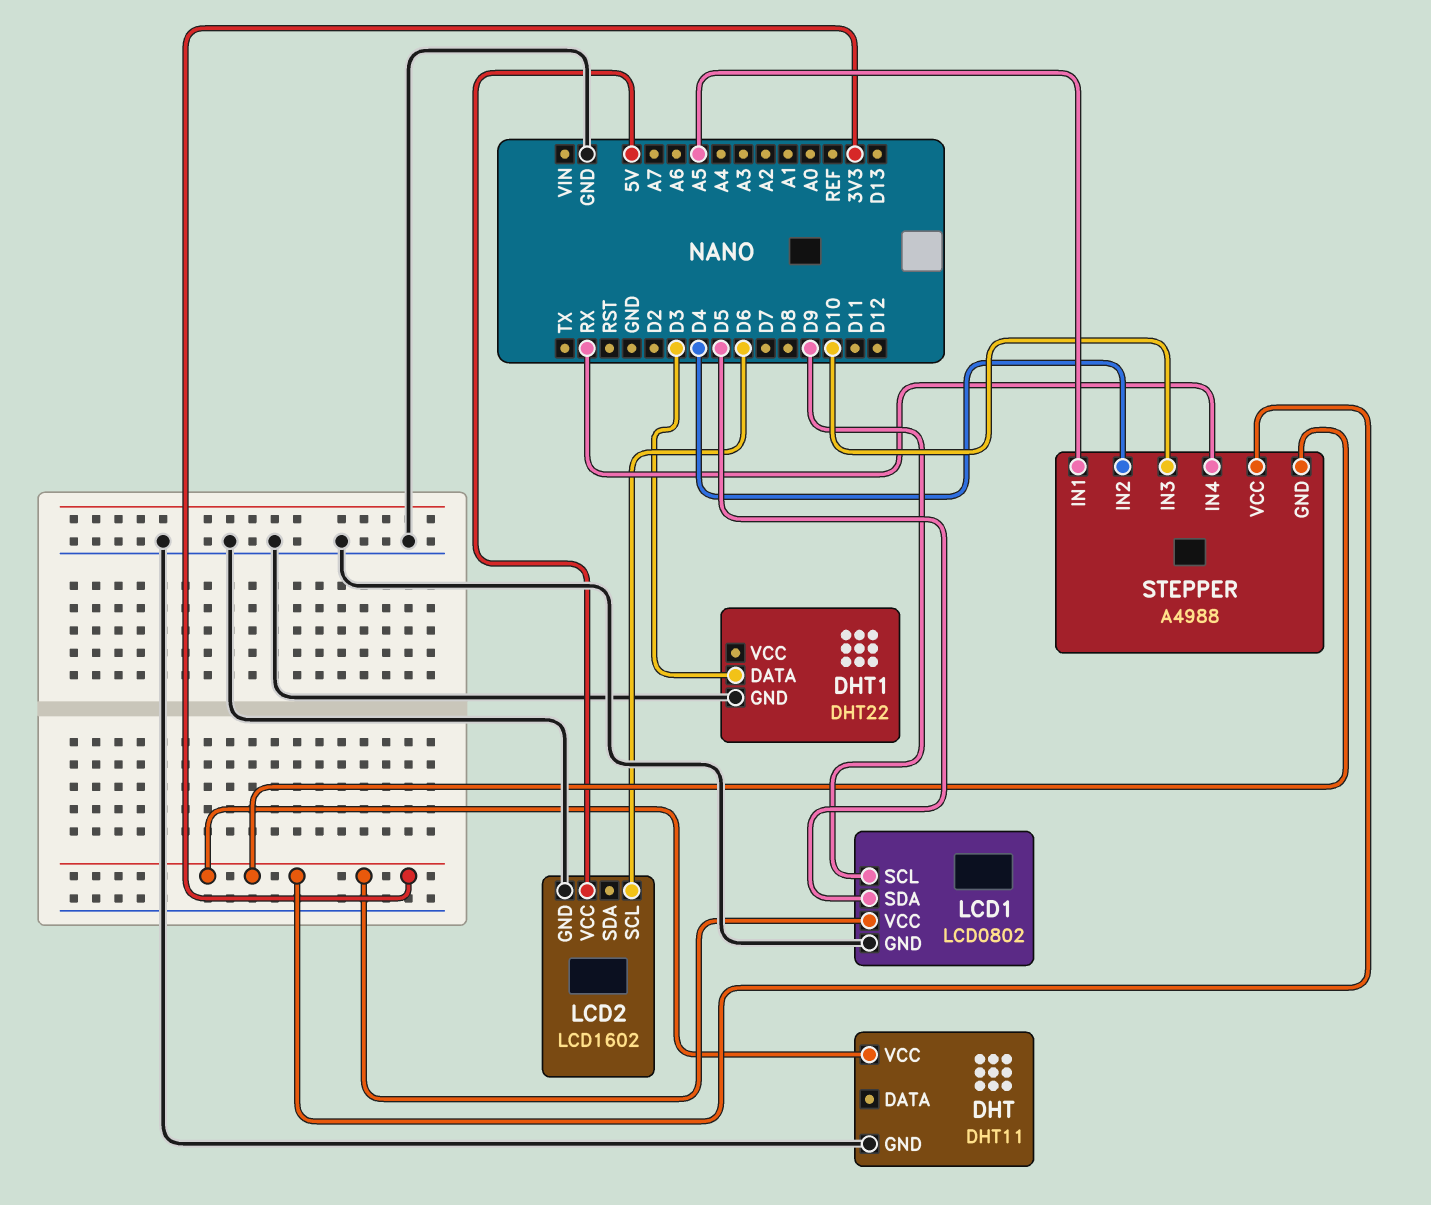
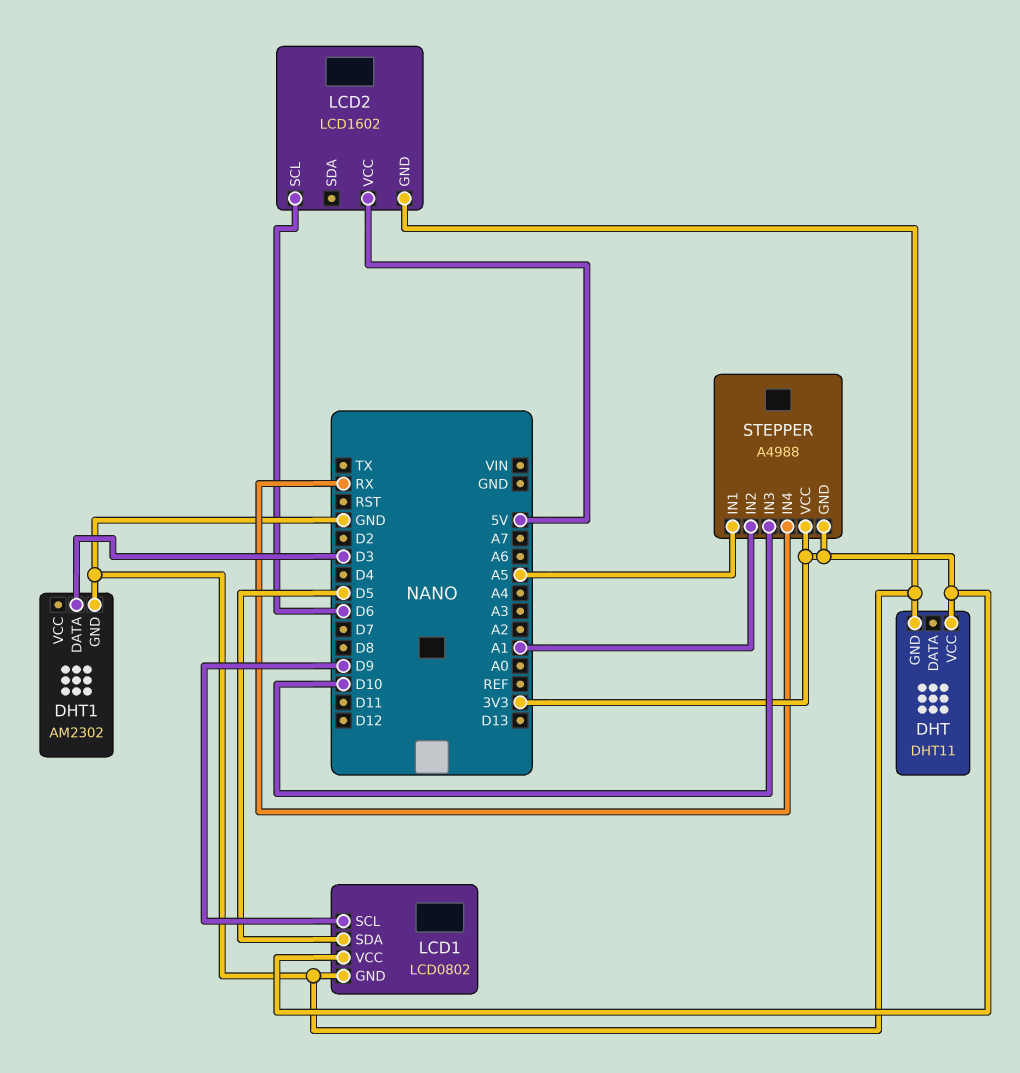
DHT1: DHT22 -> AM2302
STEPPER pin IN2: D4 -> A1

